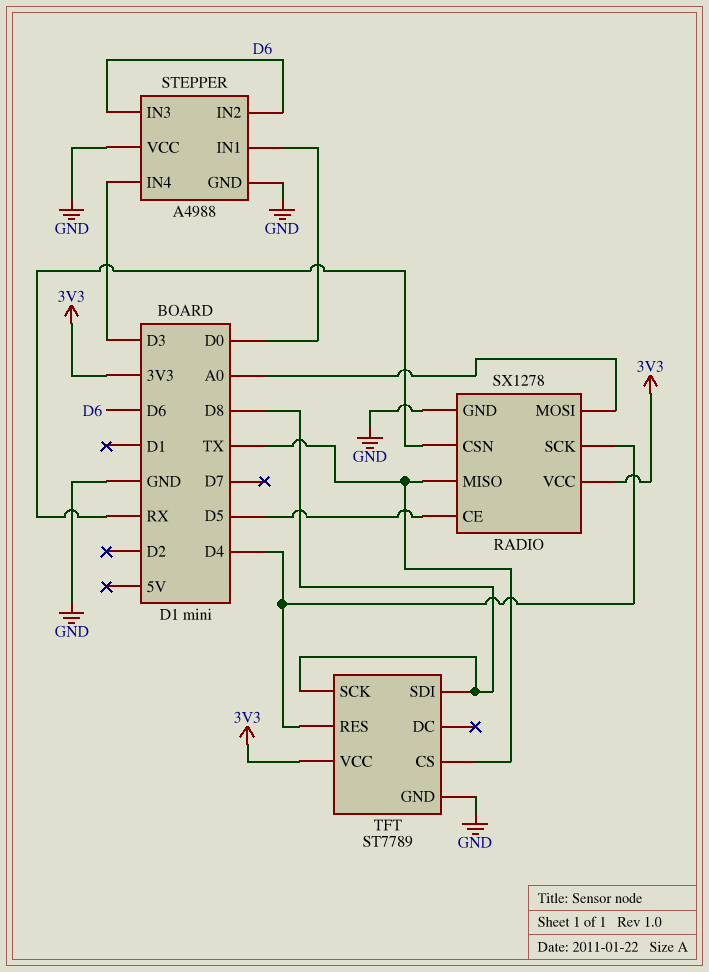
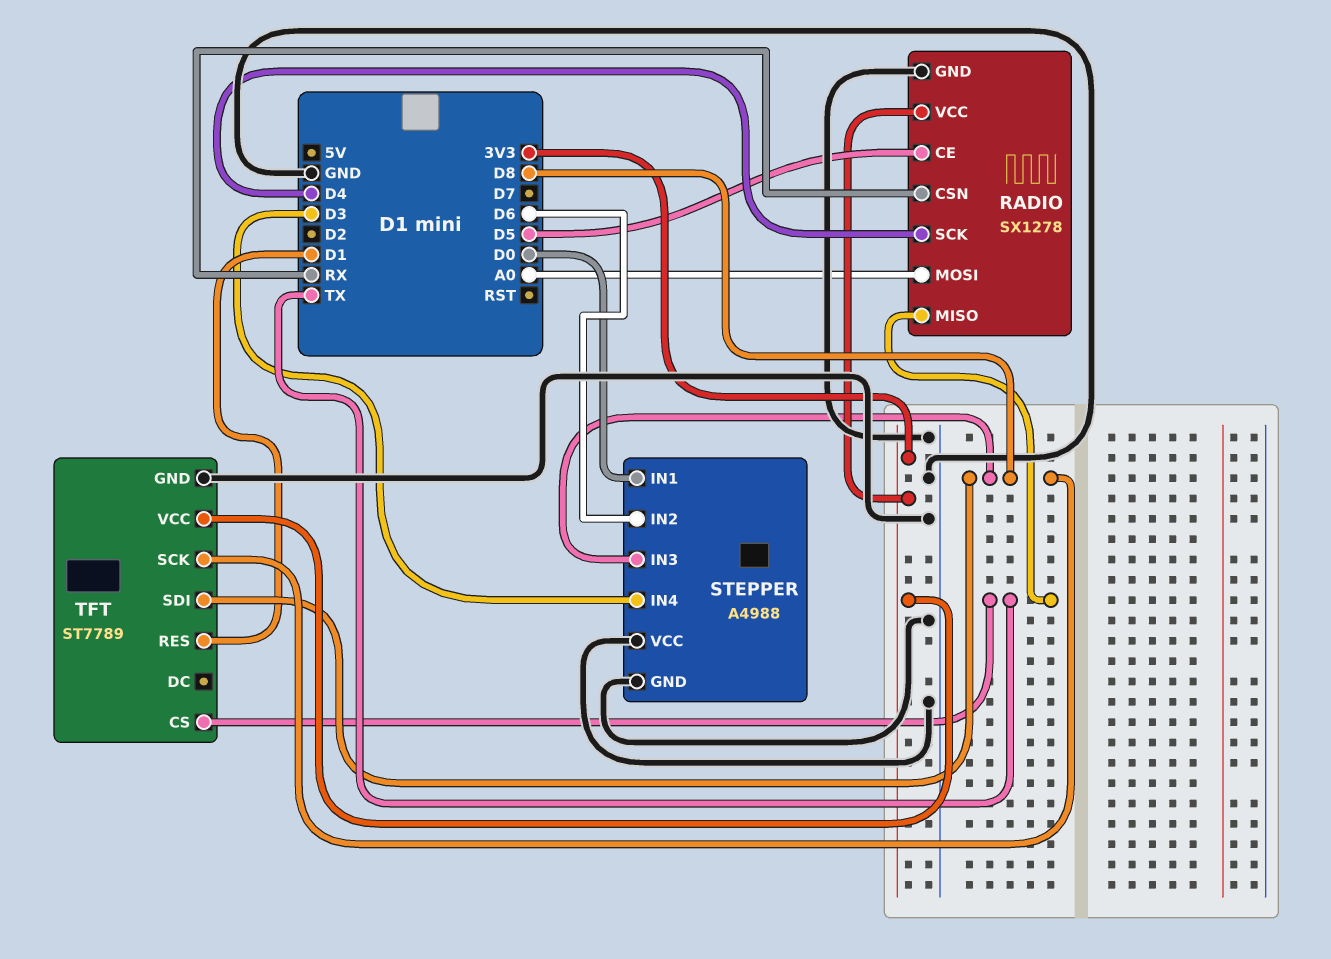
STEPPER pin IN3: D6 -> D8
TFT pin RES: D4 -> D1

